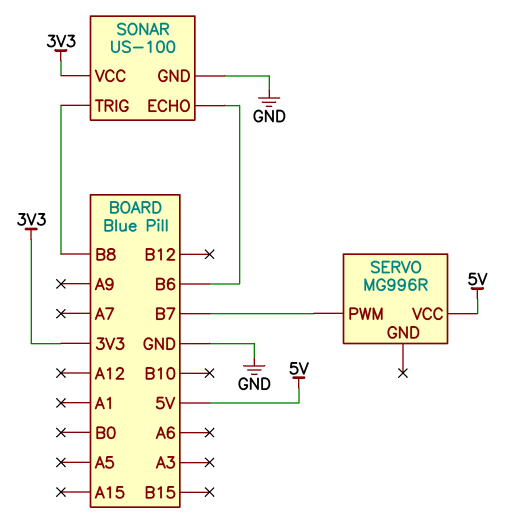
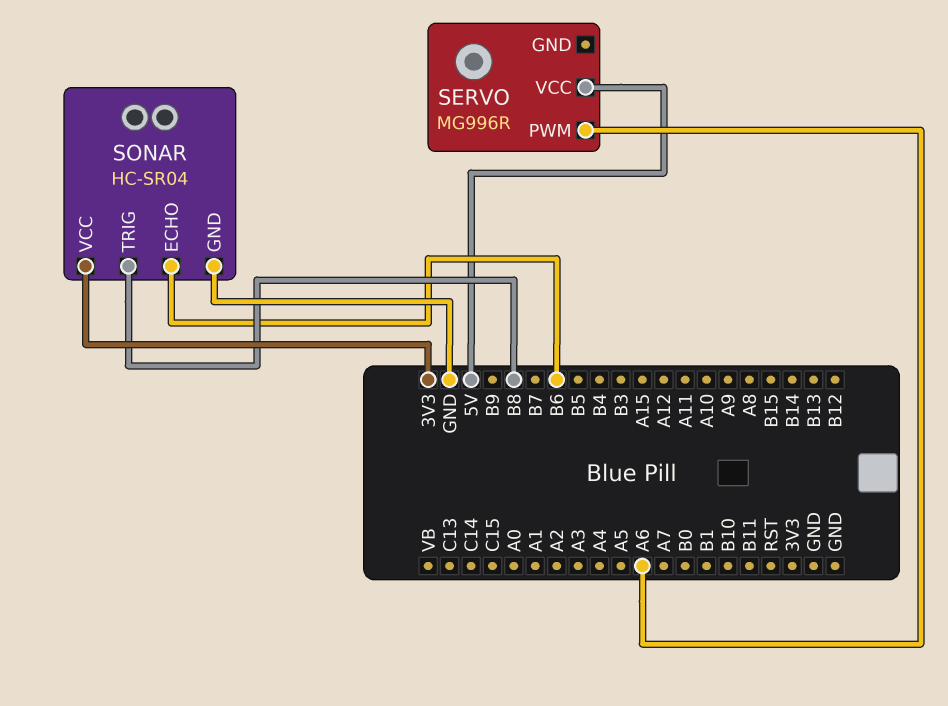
SERVO pin PWM: B7 -> A6
SONAR: US-100 -> HC-SR04

